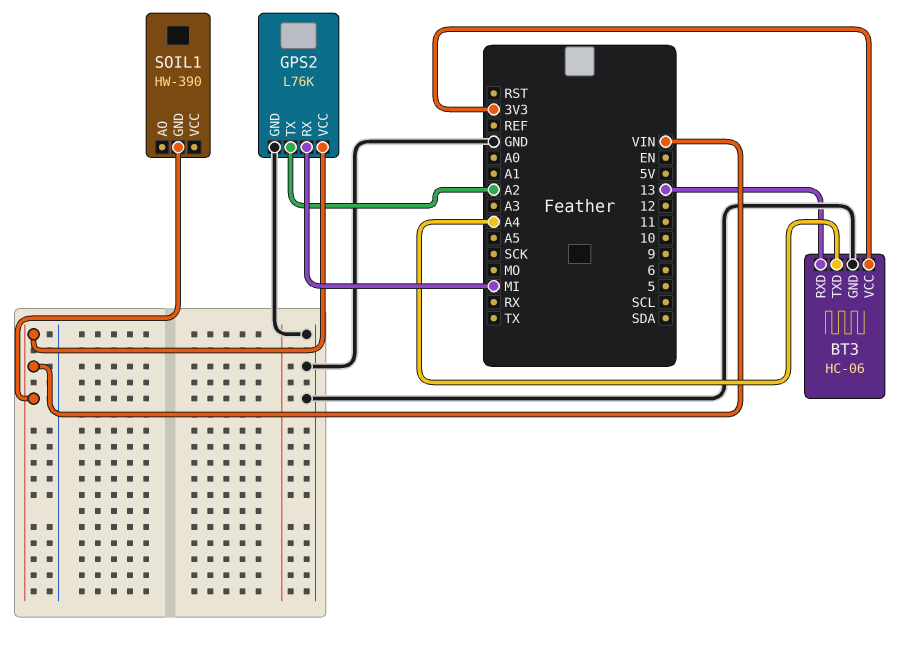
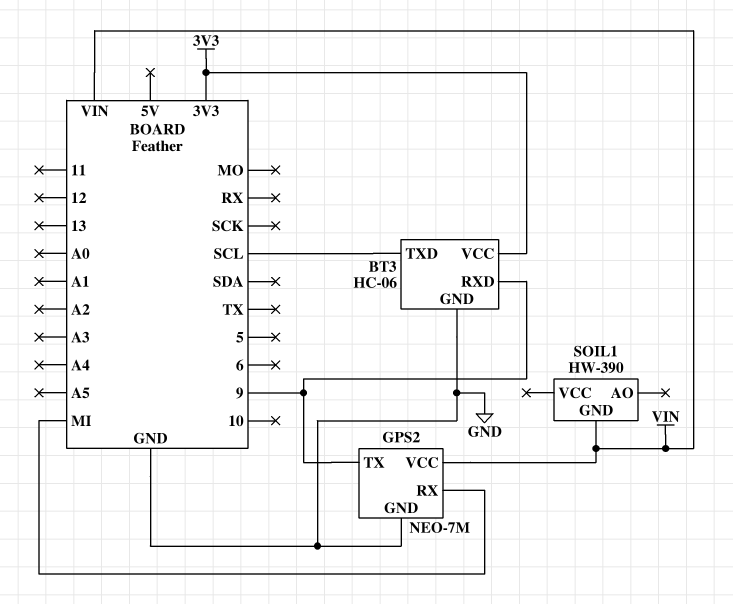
BT3 pin RXD: 13 -> 9
BT3 pin TXD: A4 -> SCL
GPS2: L76K -> NEO-7M
GPS2 pin TX: A2 -> 9

